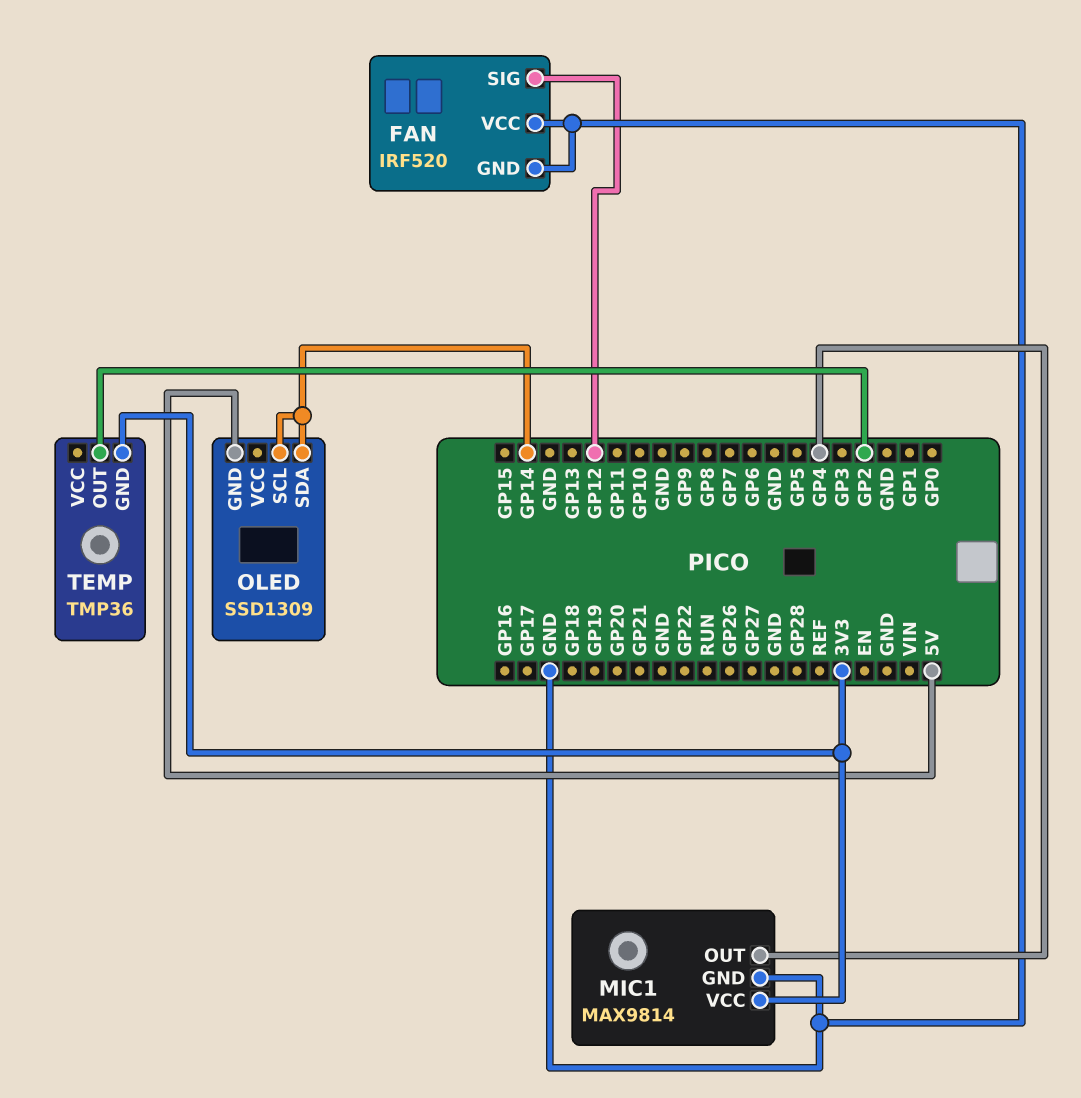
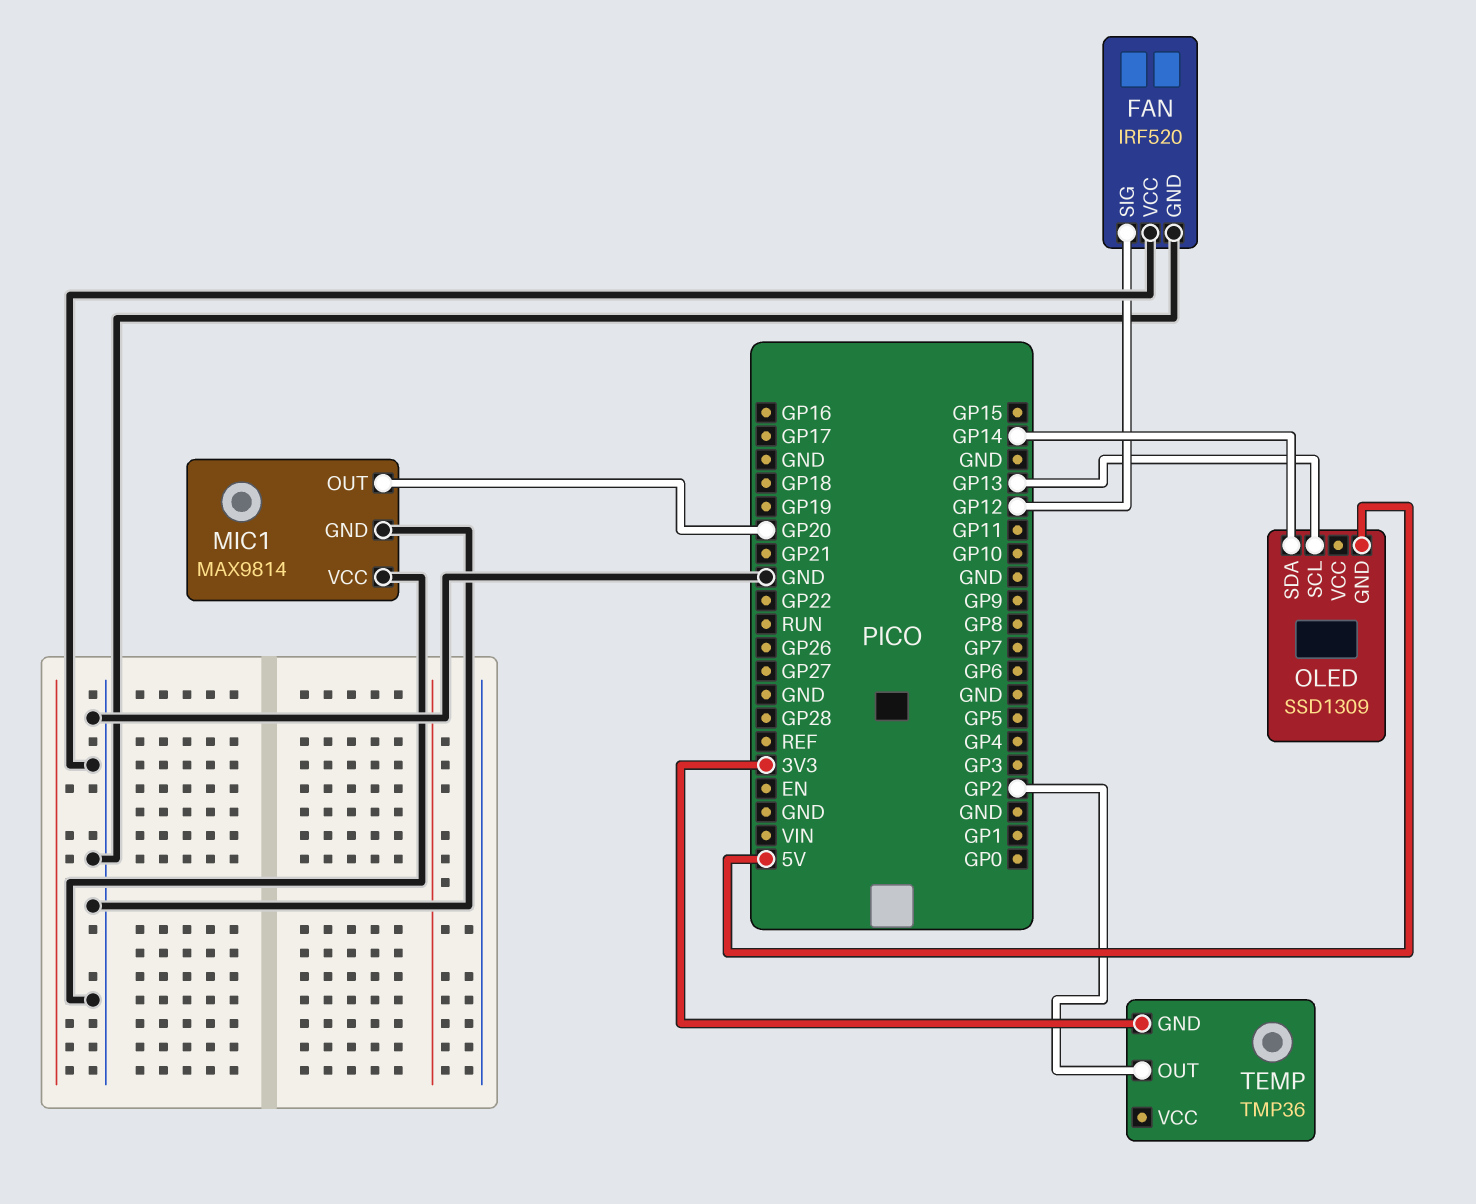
MIC1 pin OUT: GP4 -> GP20
MIC1 pin VCC: 3V3 -> GND
OLED pin SCL: GP14 -> GP13

